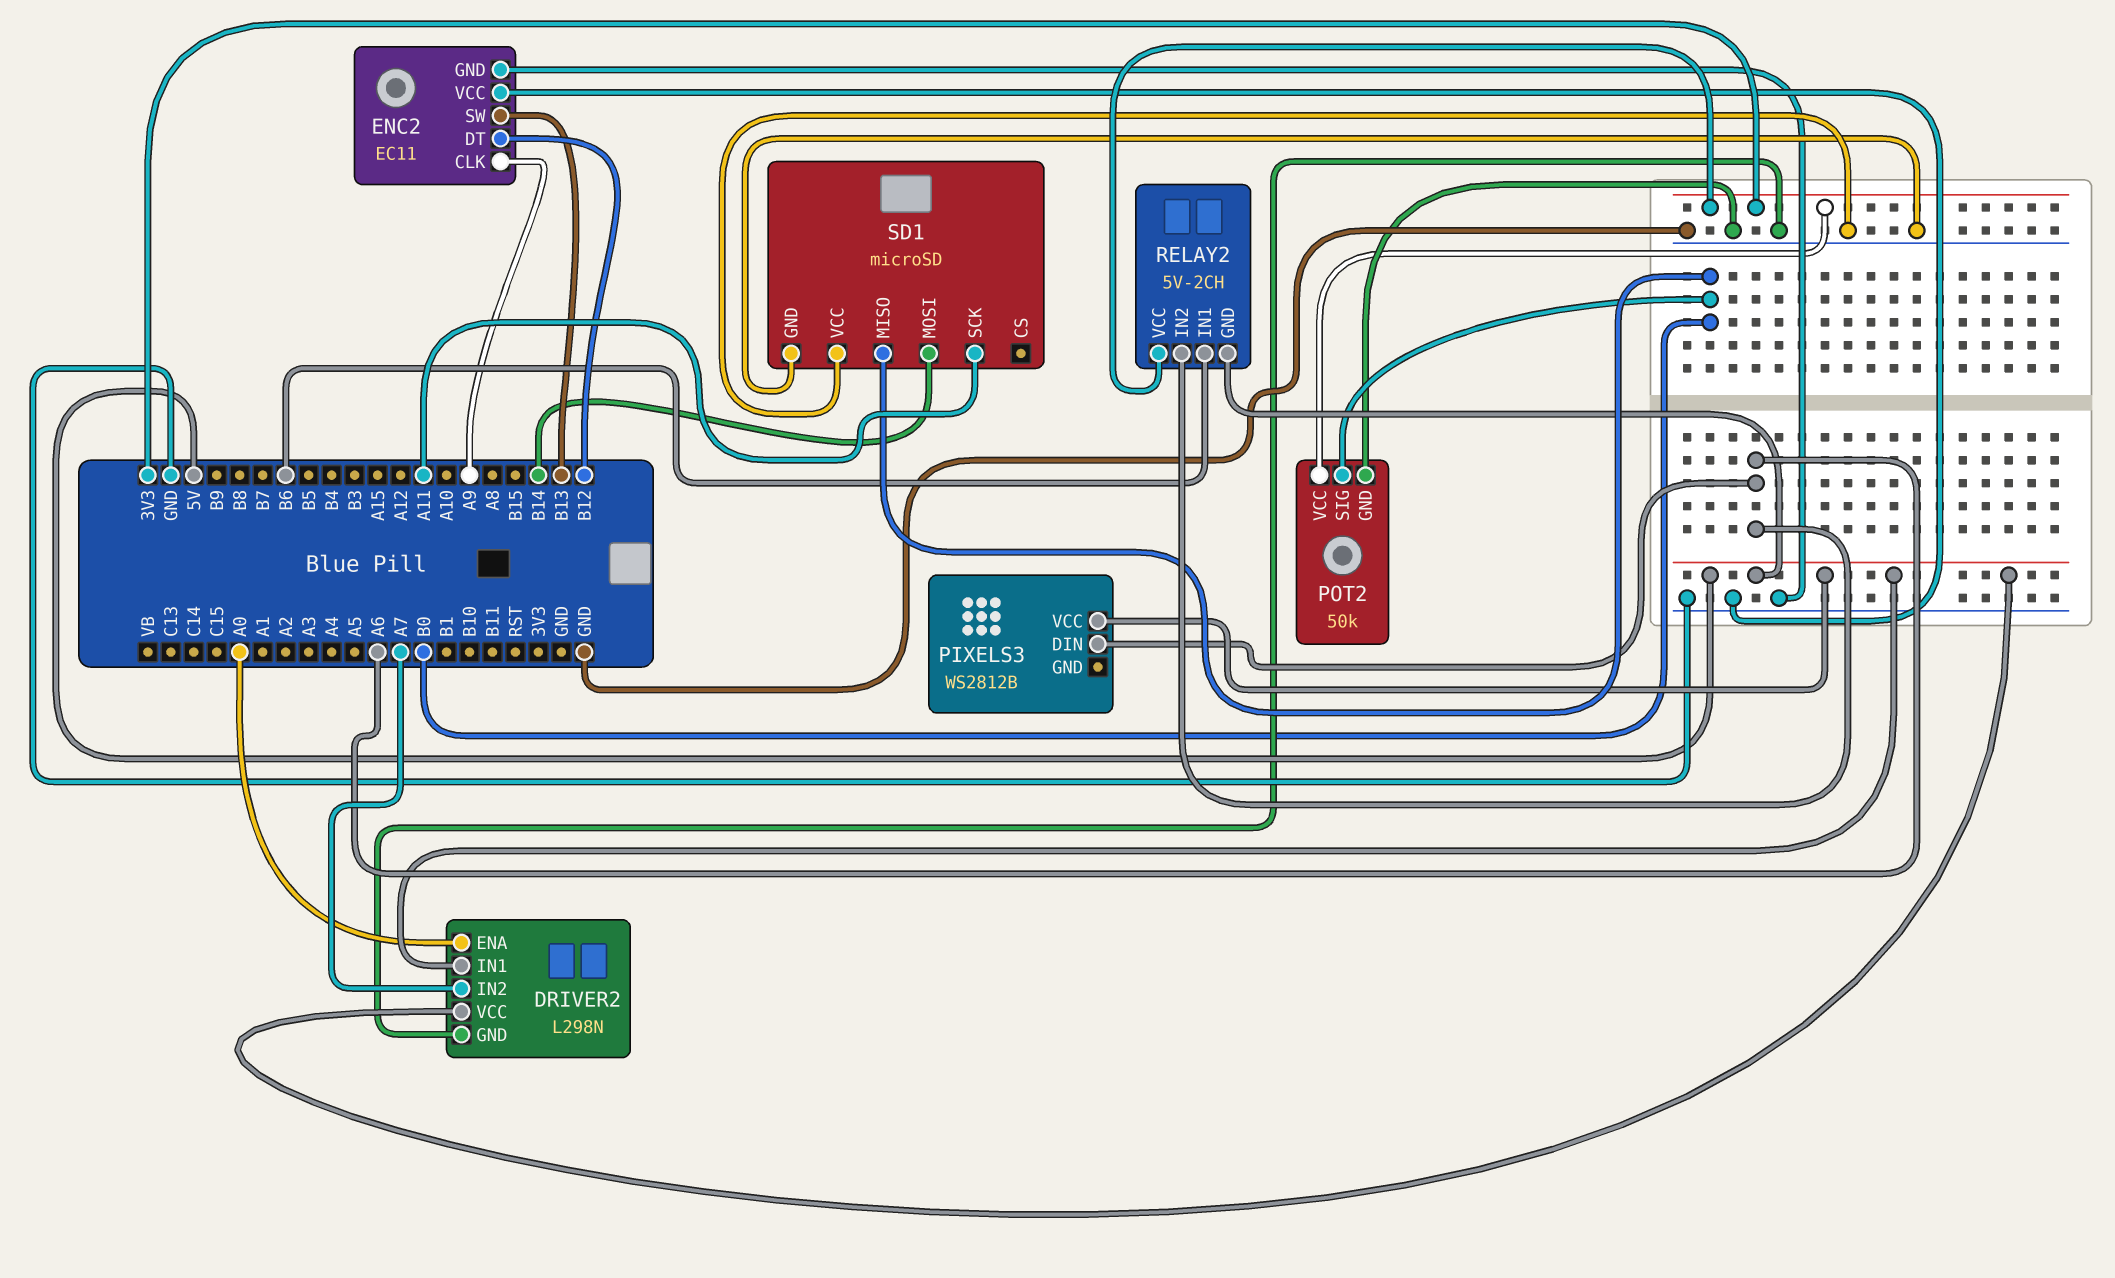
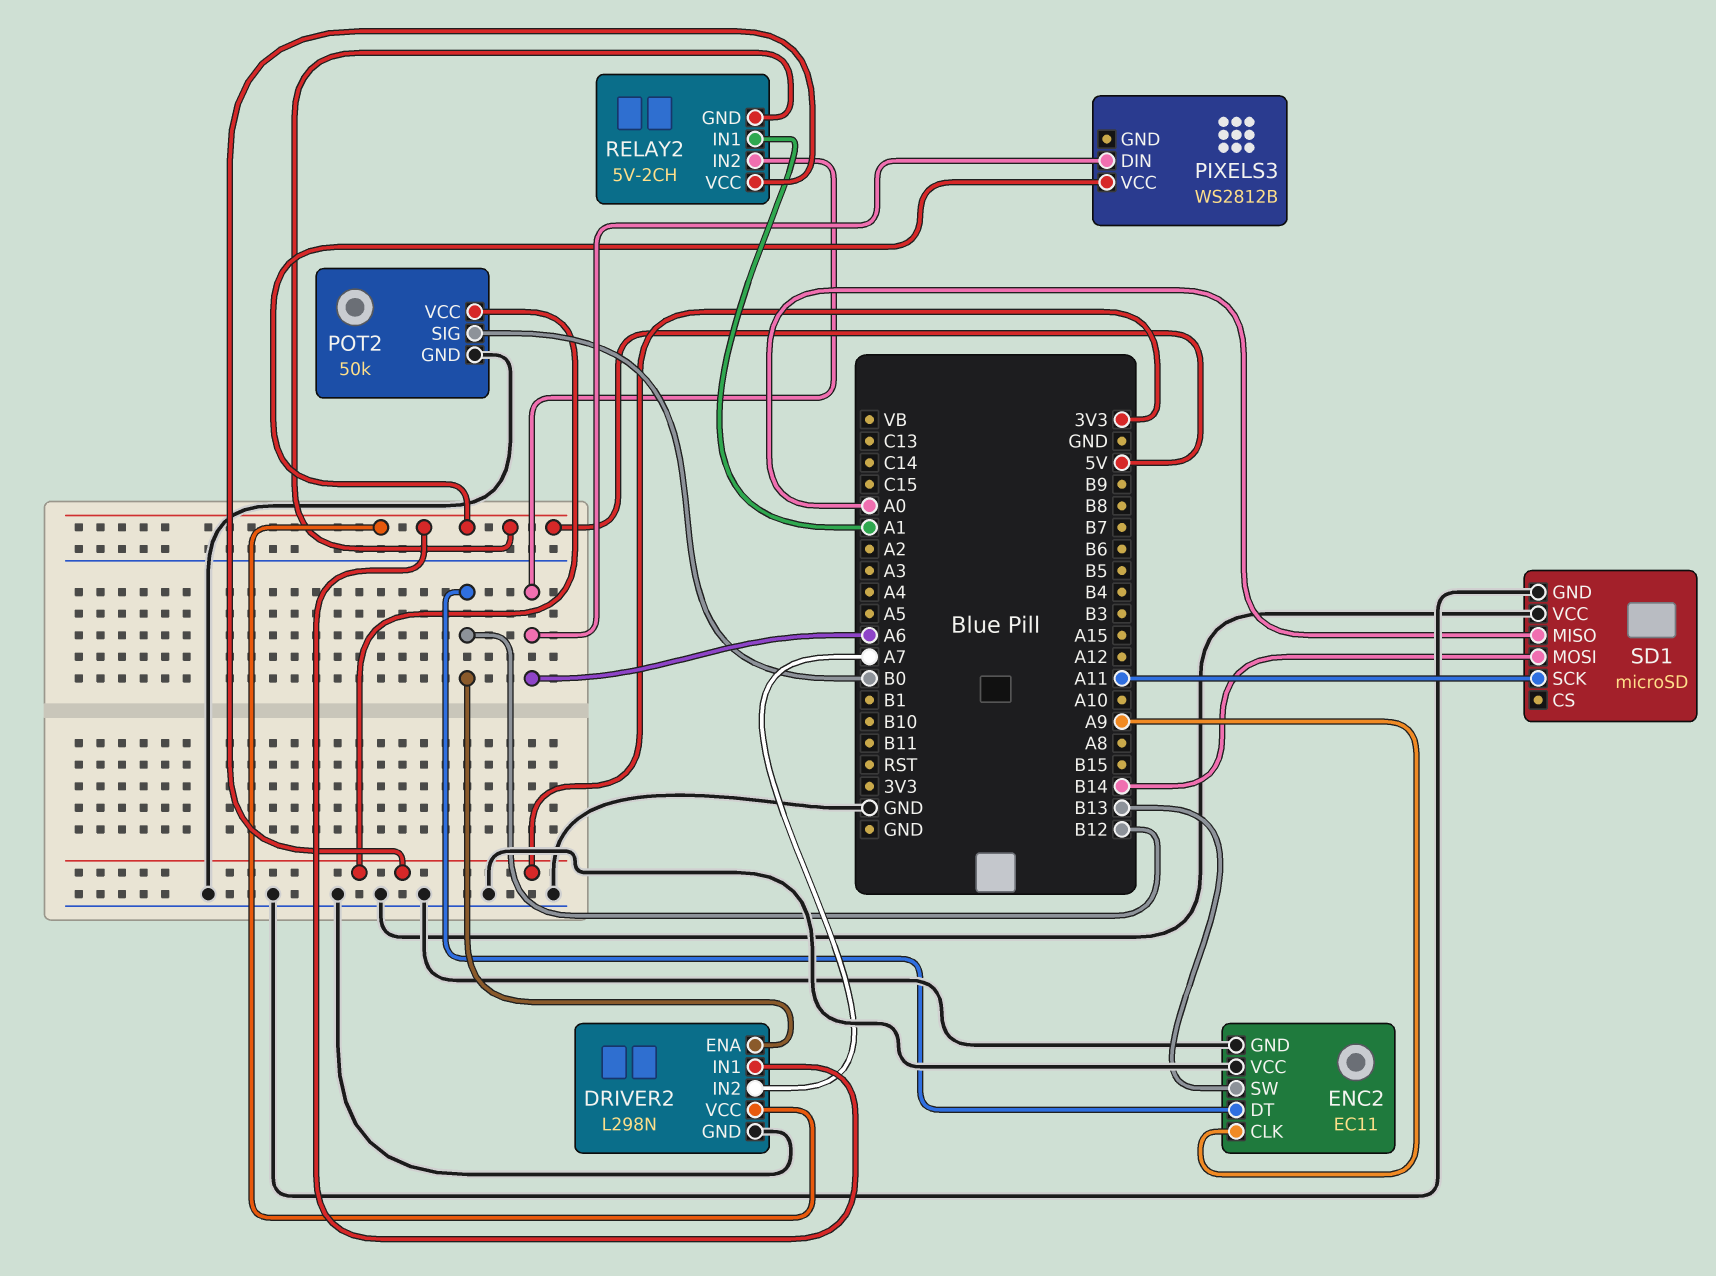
DRIVER2 pin ENA: A0 -> B12
RELAY2 pin IN1: B6 -> A1
SD1 pin MISO: B0 -> A0

